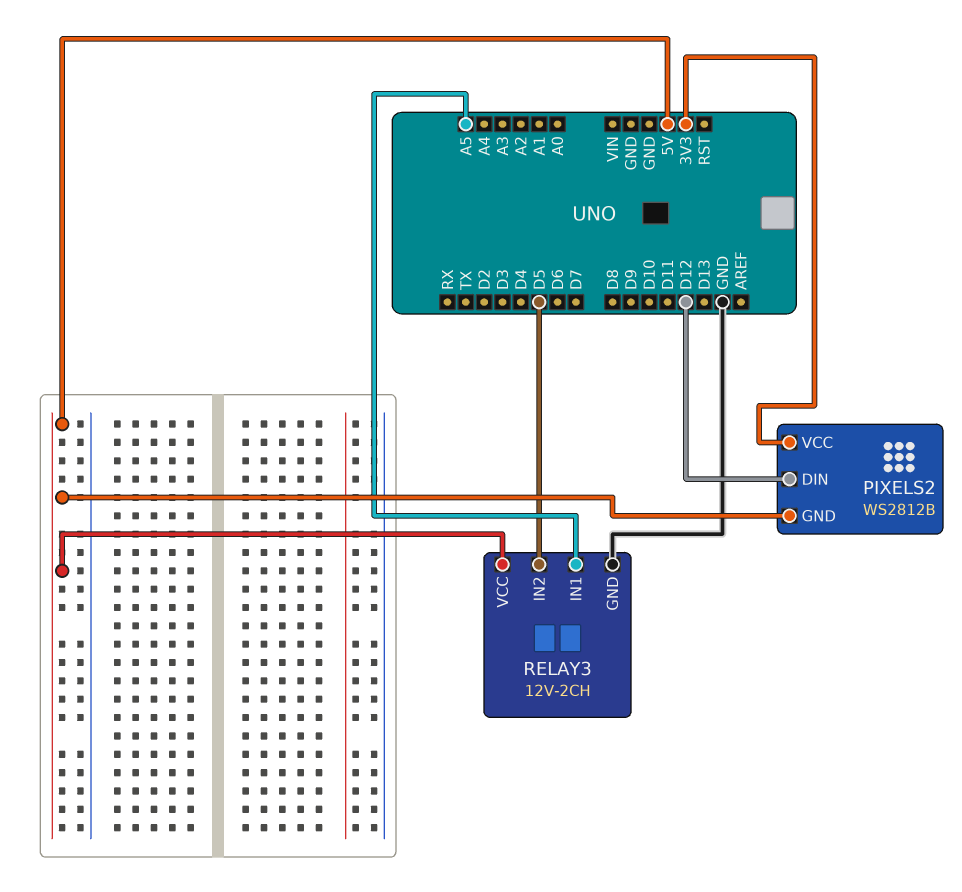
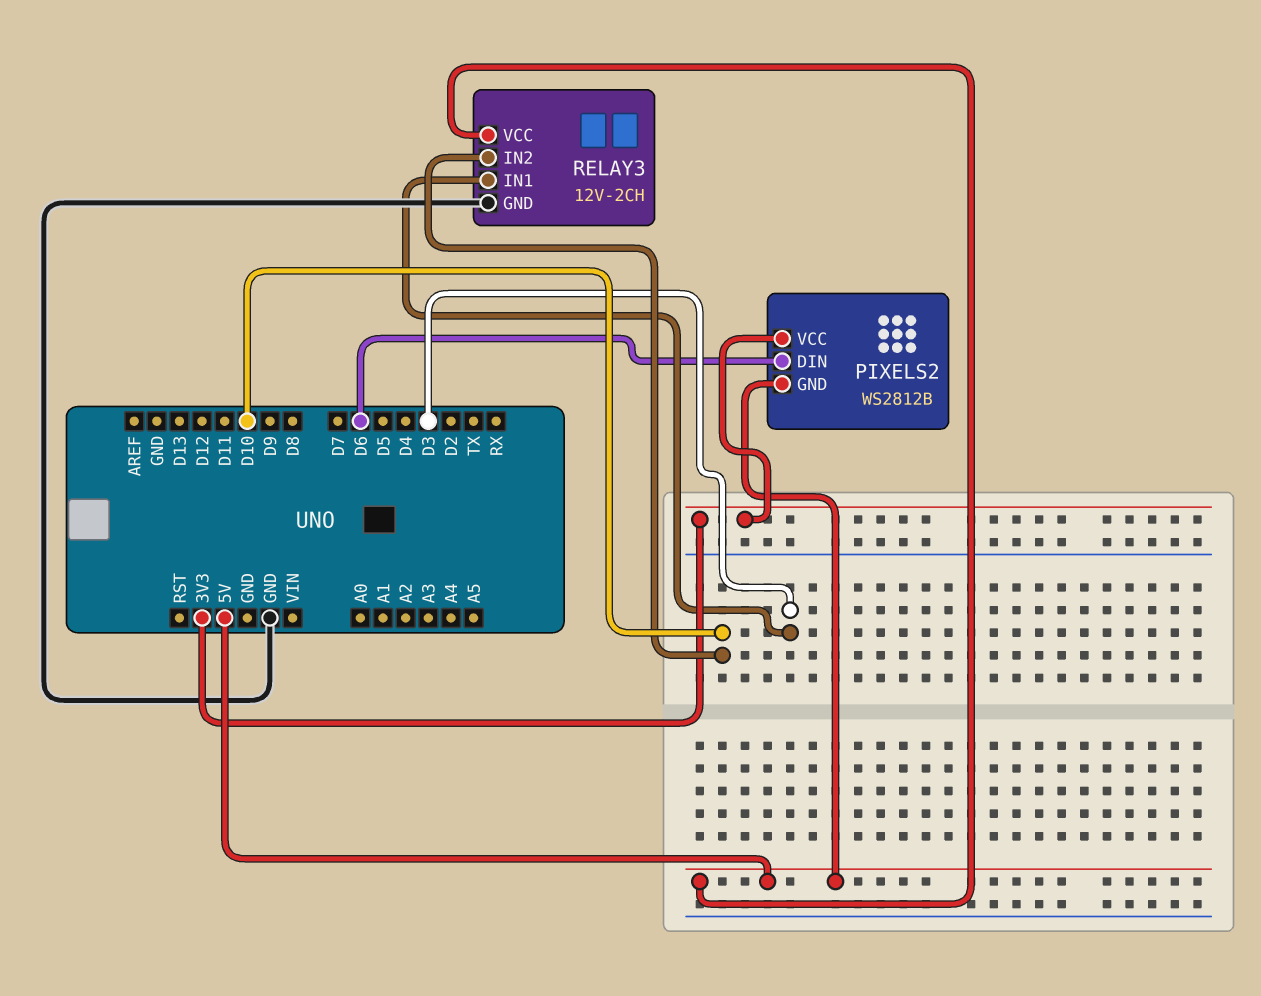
PIXELS2 pin DIN: D12 -> D6
RELAY3 pin IN1: A5 -> D3
RELAY3 pin IN2: D5 -> D10

